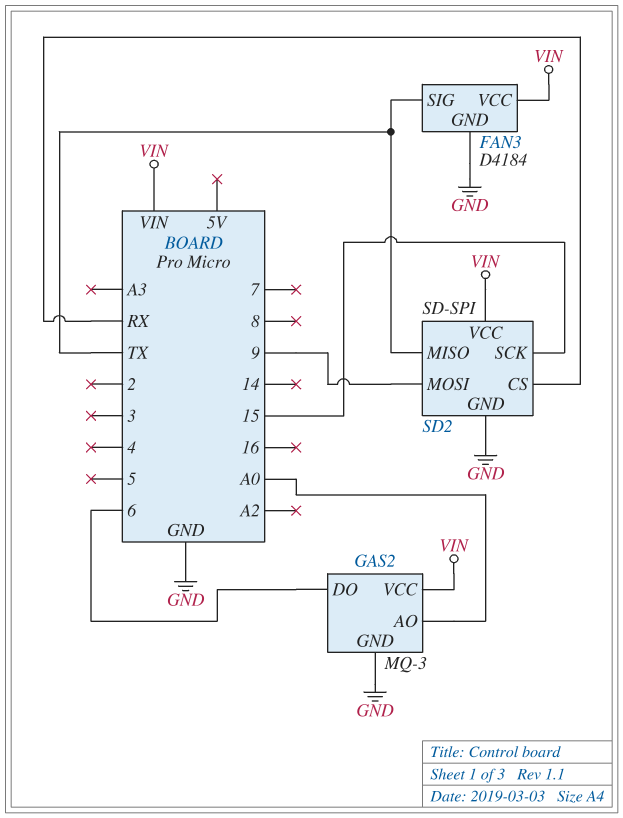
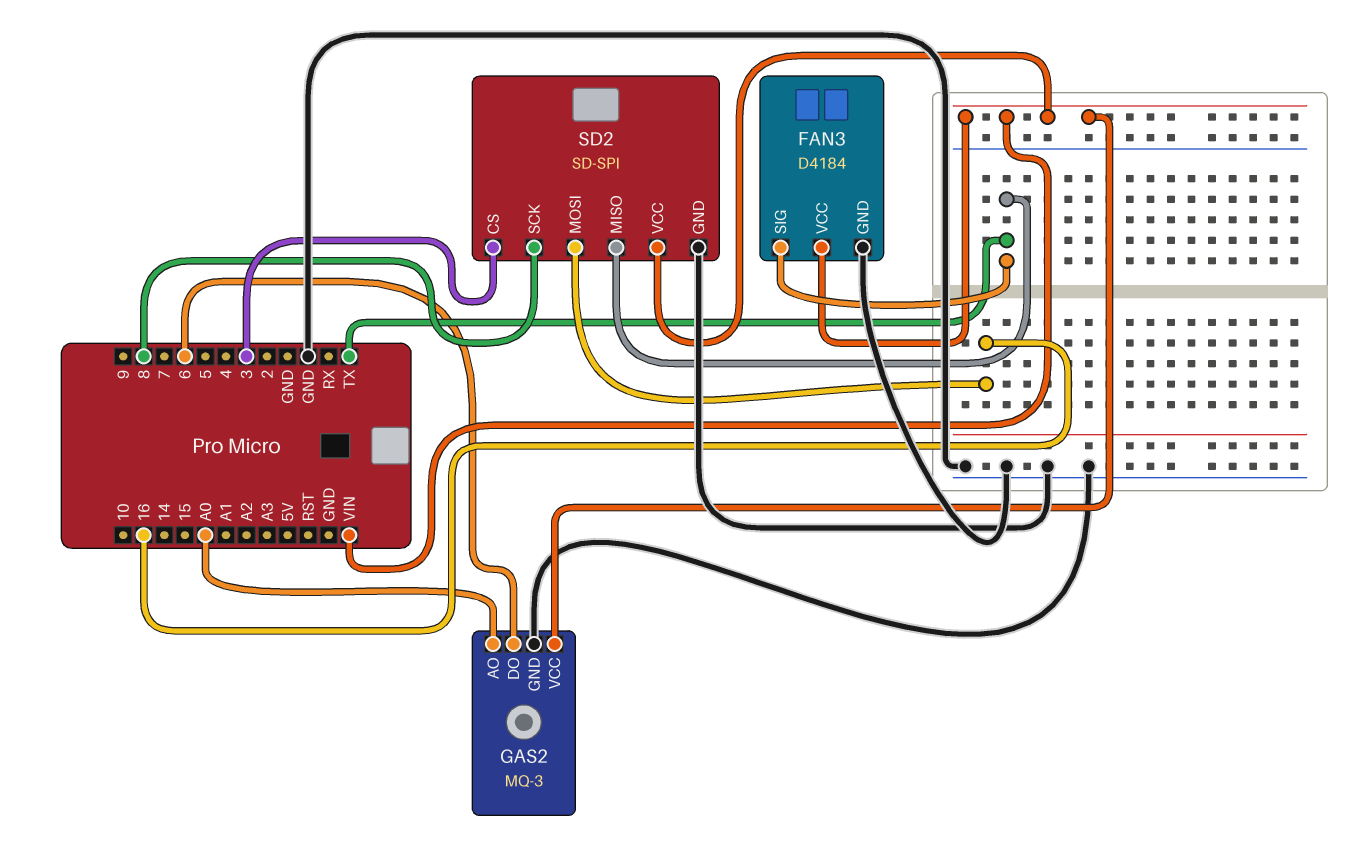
SD2 pin CS: RX -> 3
SD2 pin MOSI: 9 -> 16
SD2 pin SCK: 15 -> 8

